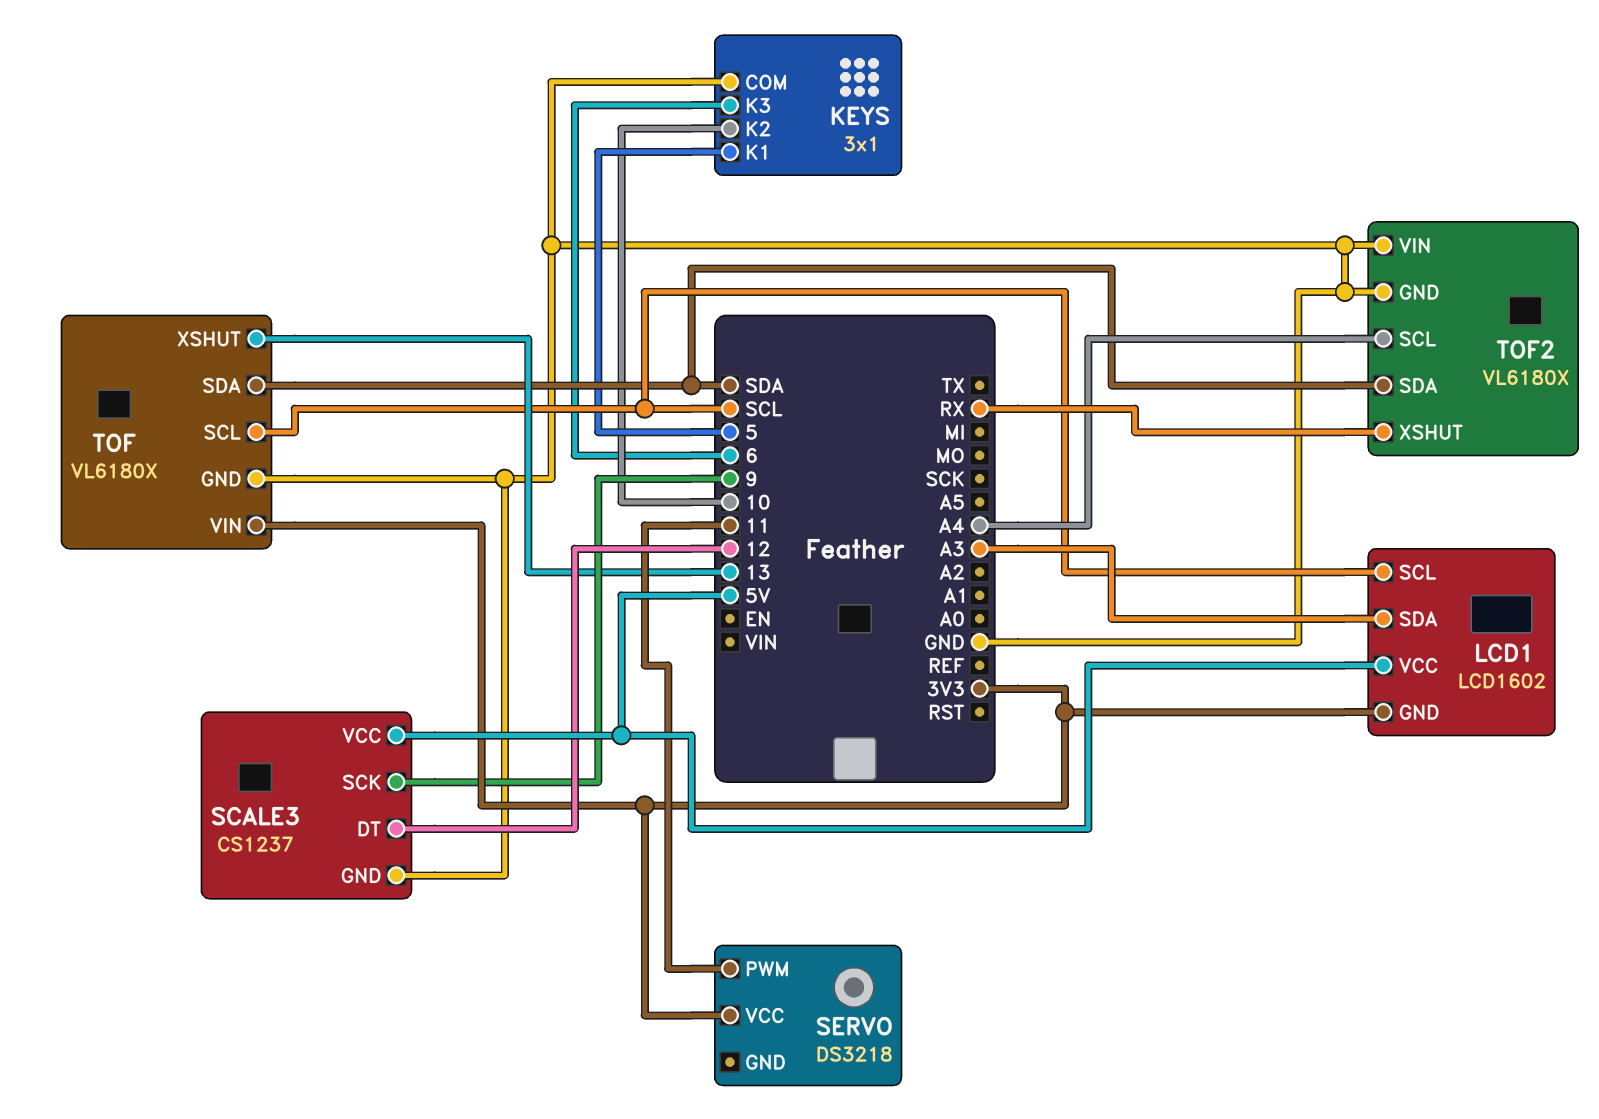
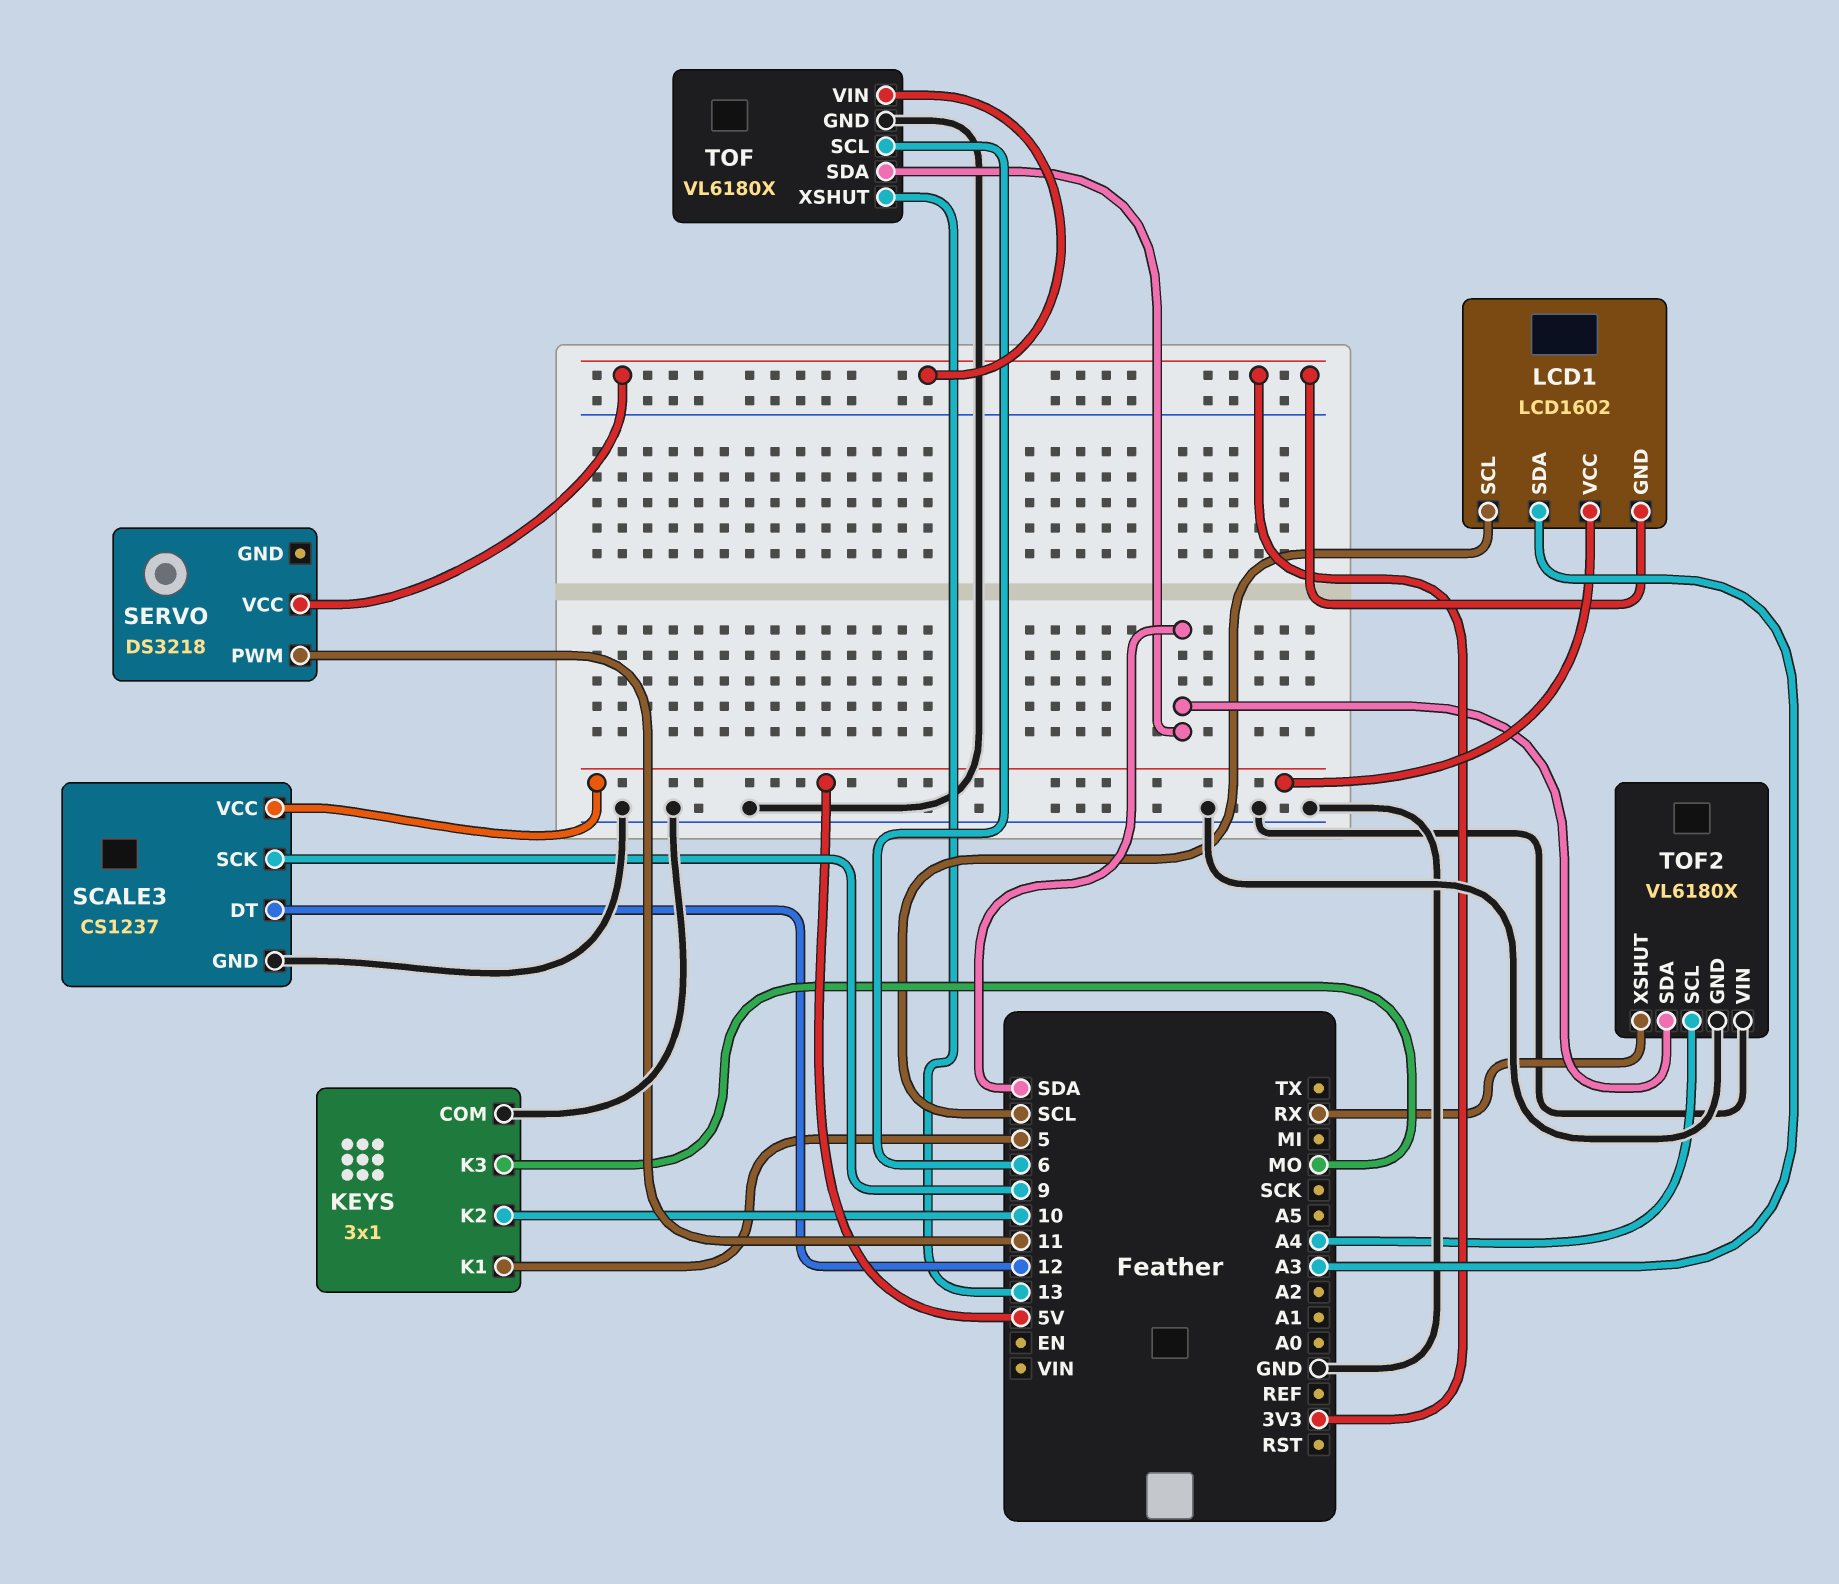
KEYS pin K3: 6 -> MO
TOF pin SCL: SCL -> 6

